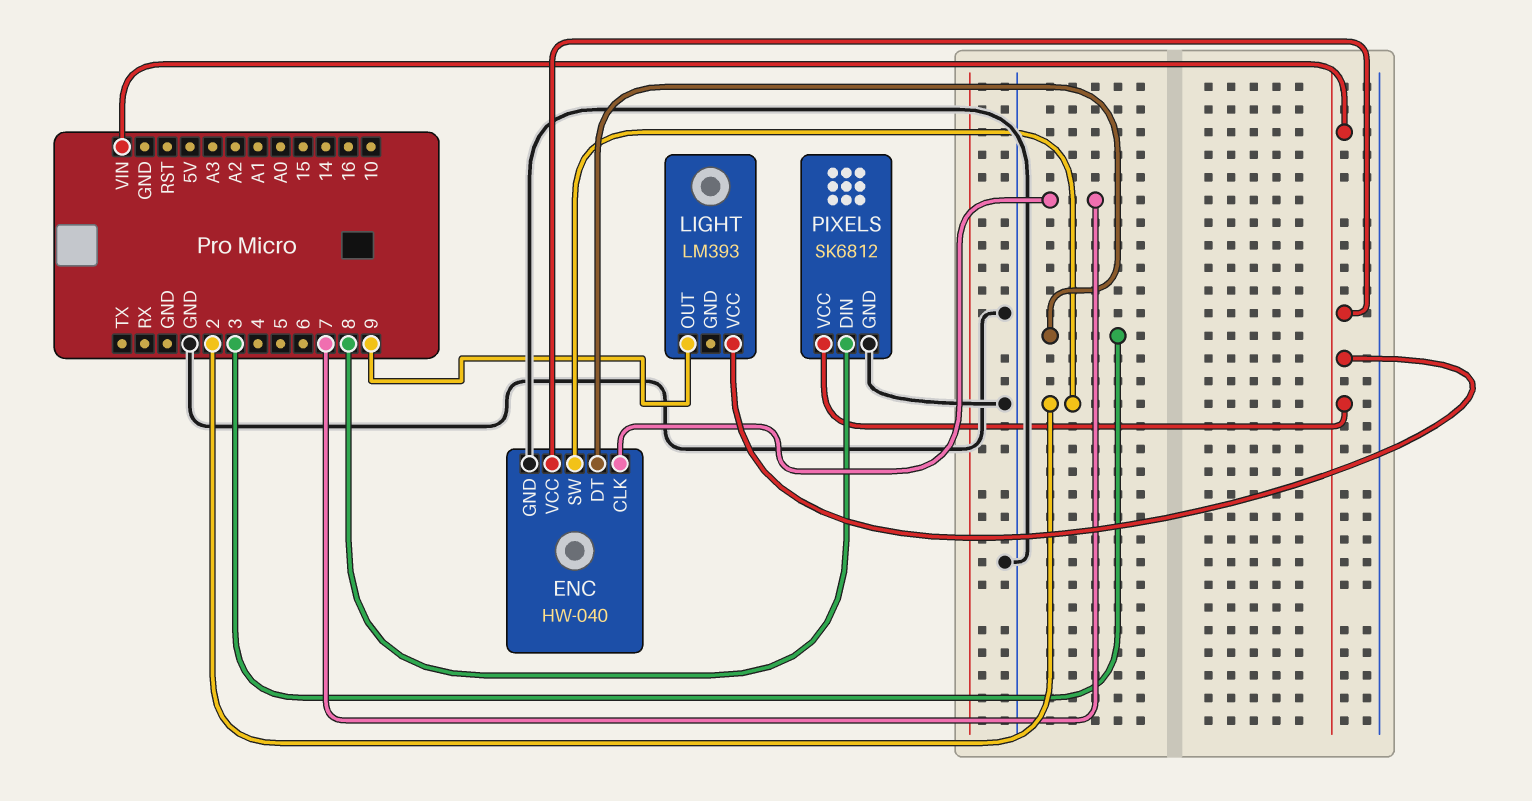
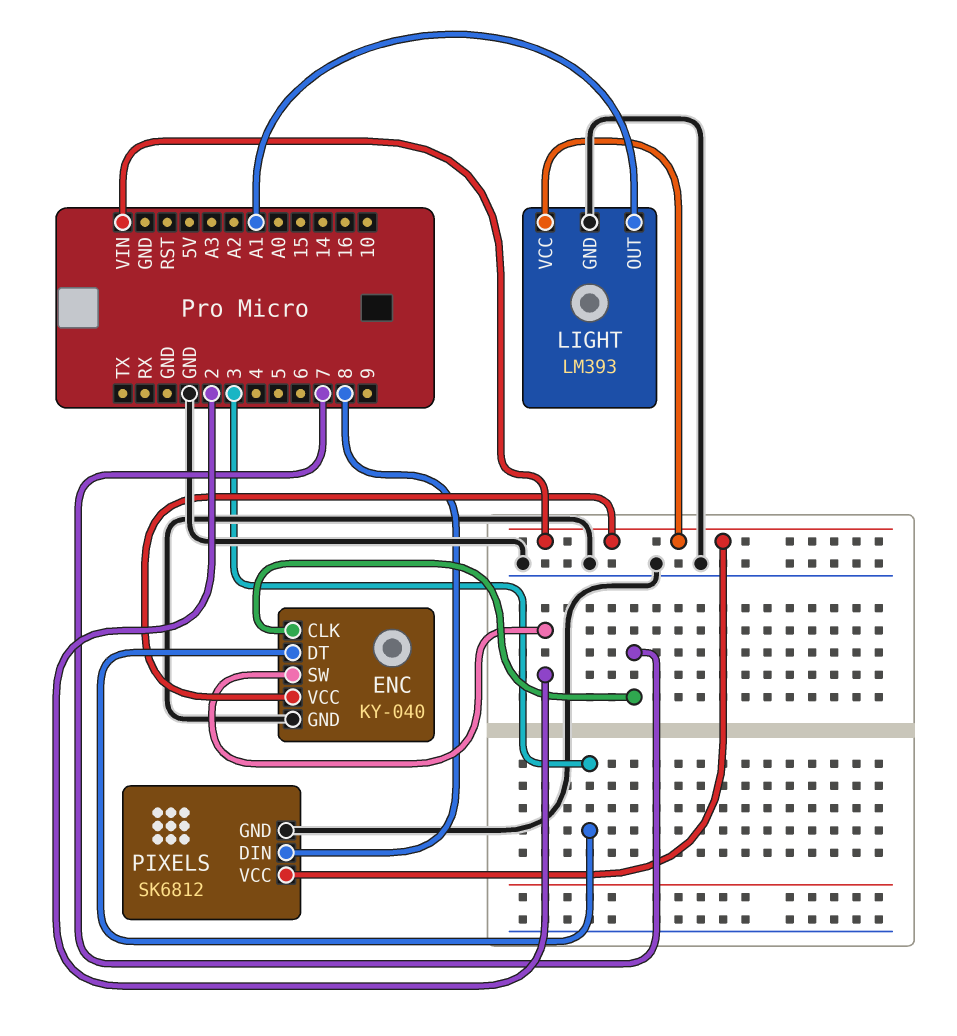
ENC: HW-040 -> KY-040
LIGHT pin GND: none -> GND
LIGHT pin OUT: 9 -> A1

